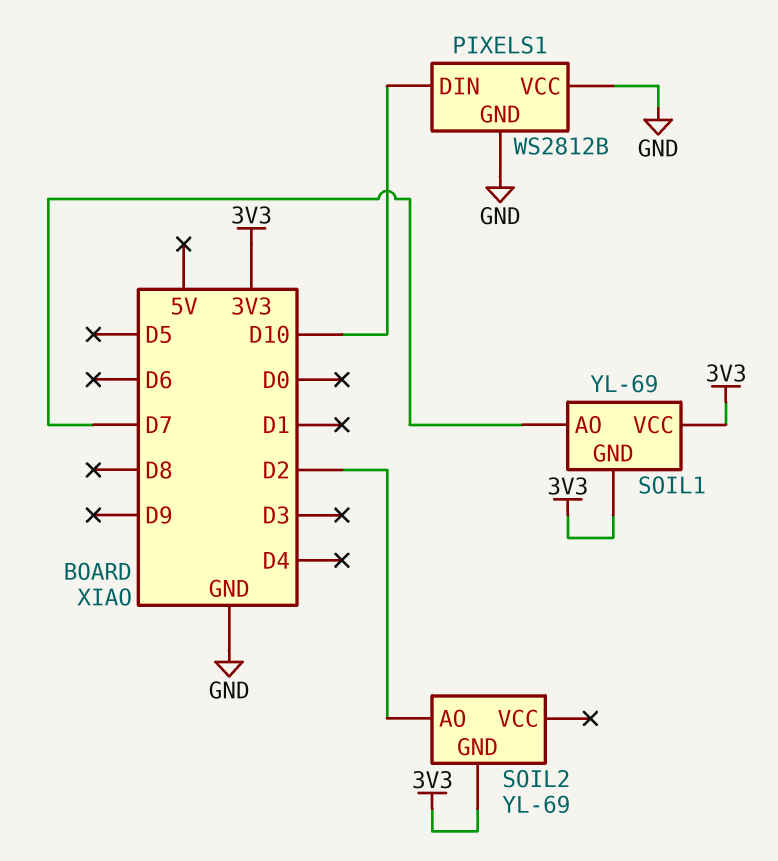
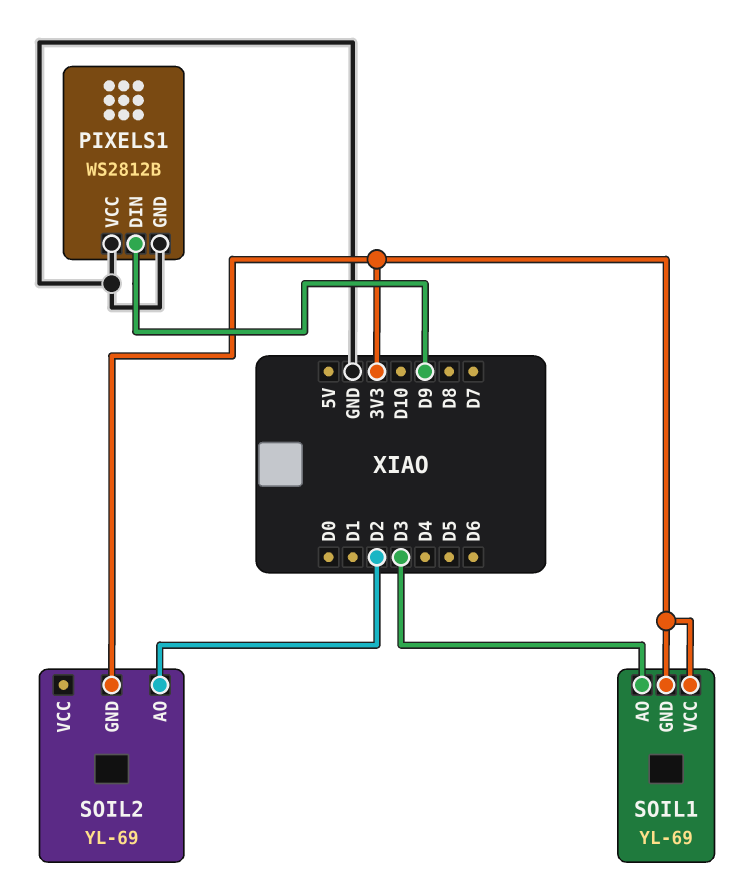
PIXELS1 pin DIN: D10 -> D9
SOIL1 pin AO: D7 -> D3

